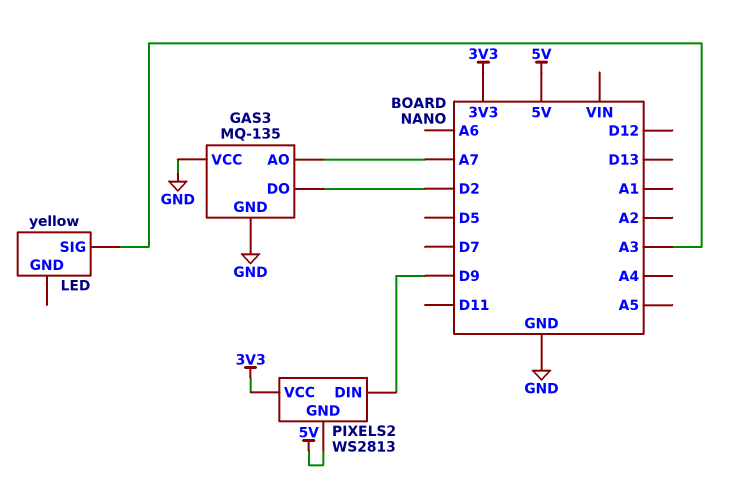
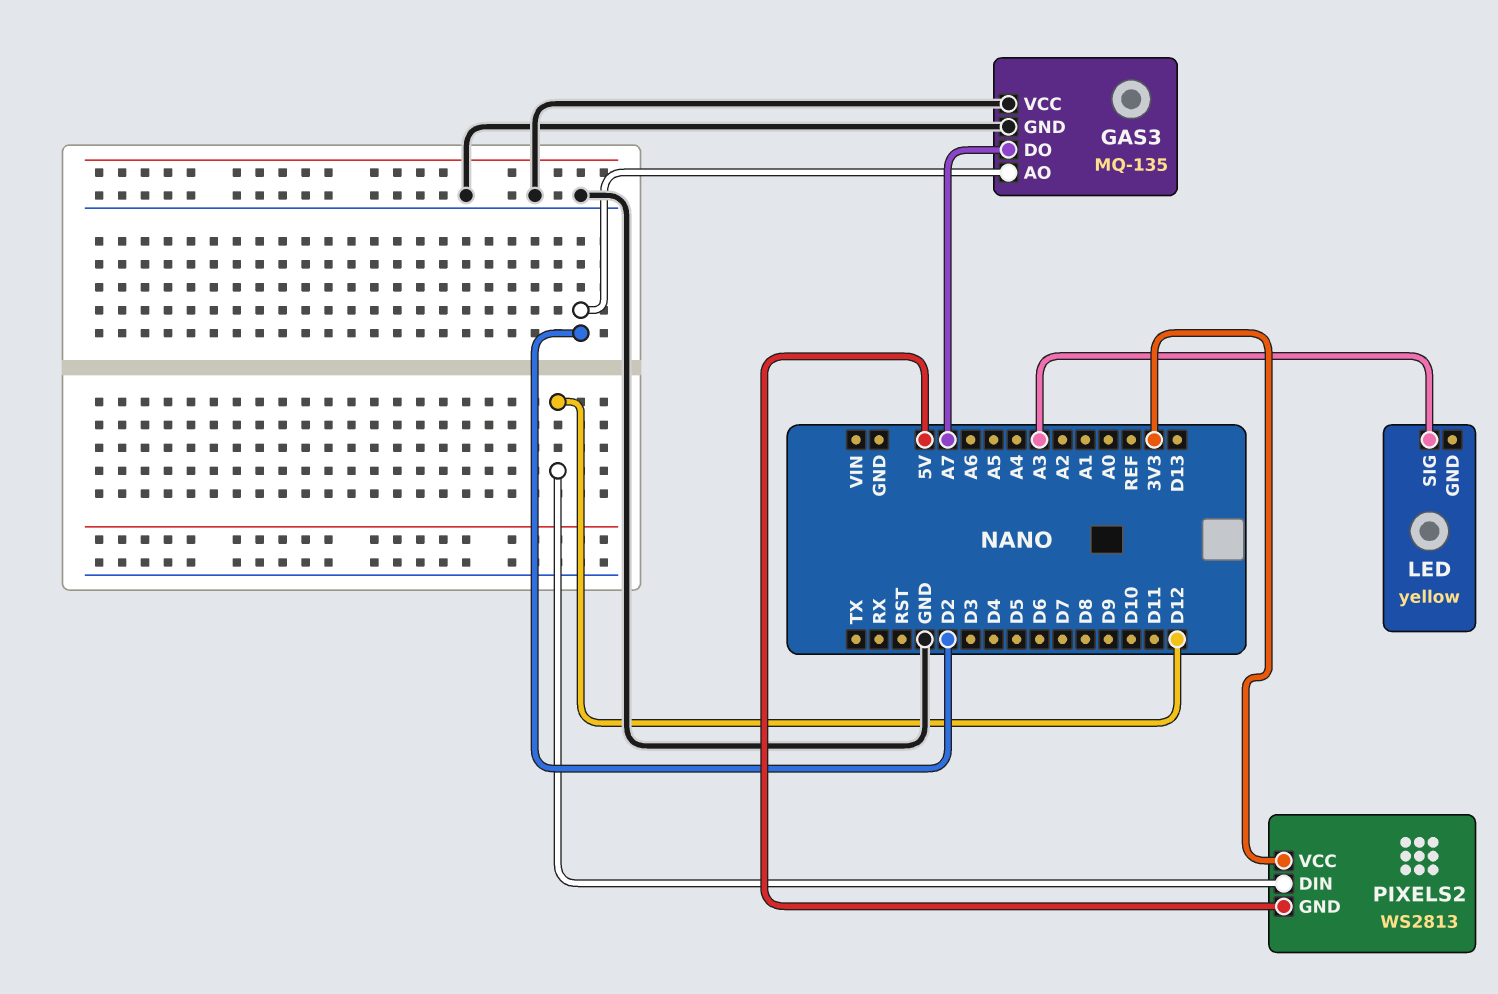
GAS3 pin AO: A7 -> D2
GAS3 pin DO: D2 -> A7
PIXELS2 pin DIN: D9 -> D12

